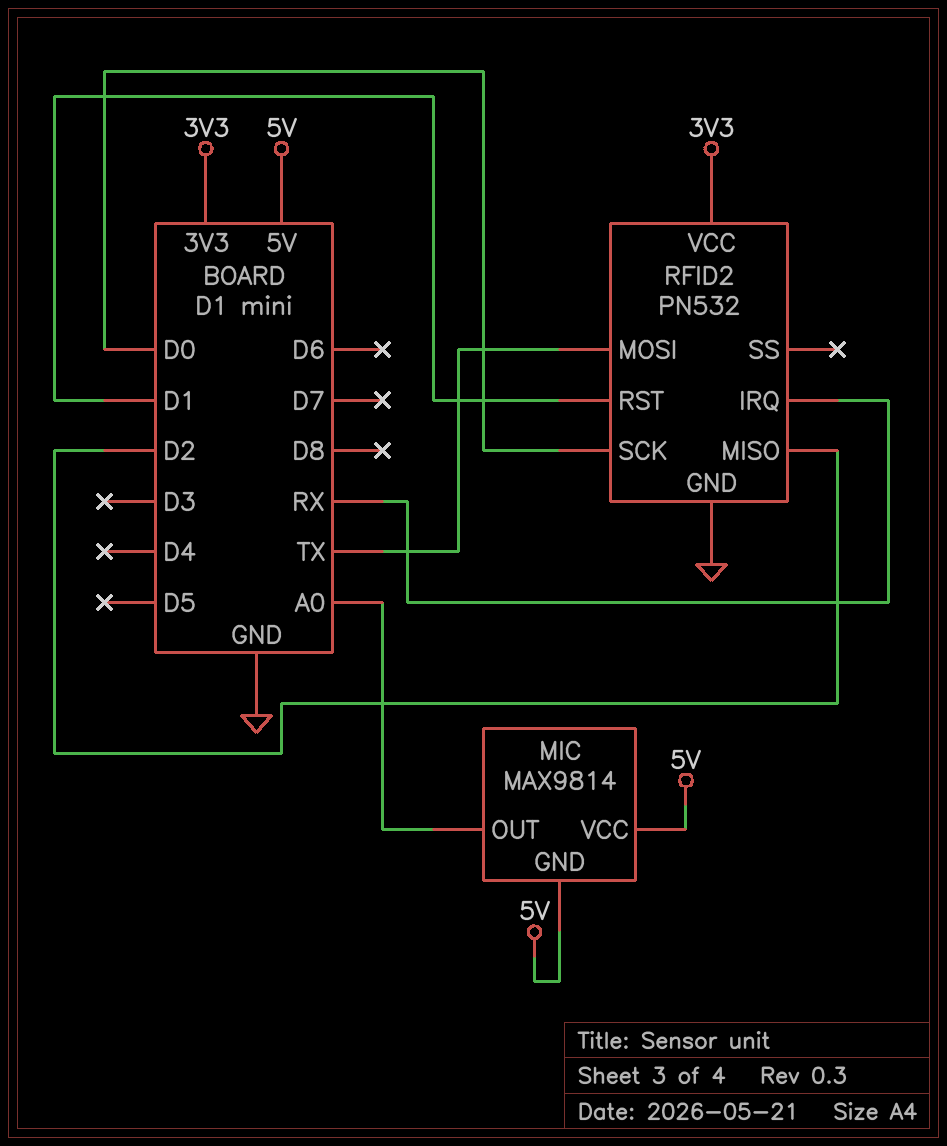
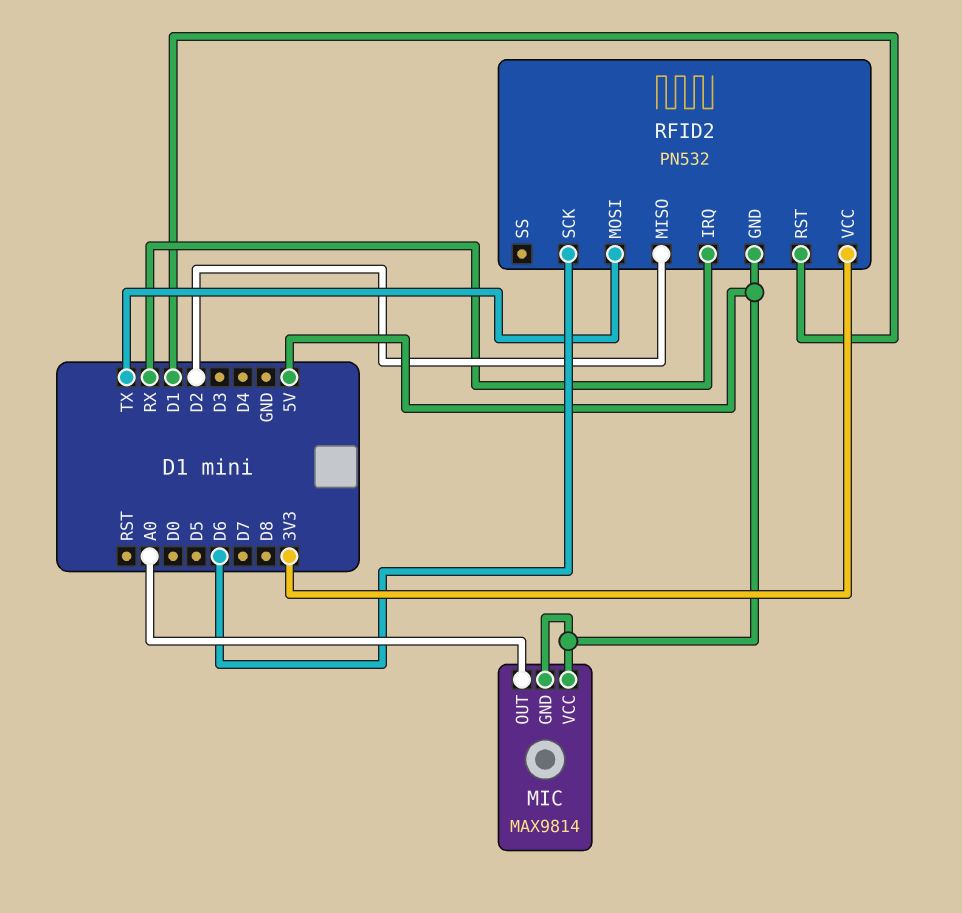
RFID2 pin GND: GND -> 5V
RFID2 pin SCK: D0 -> D6

